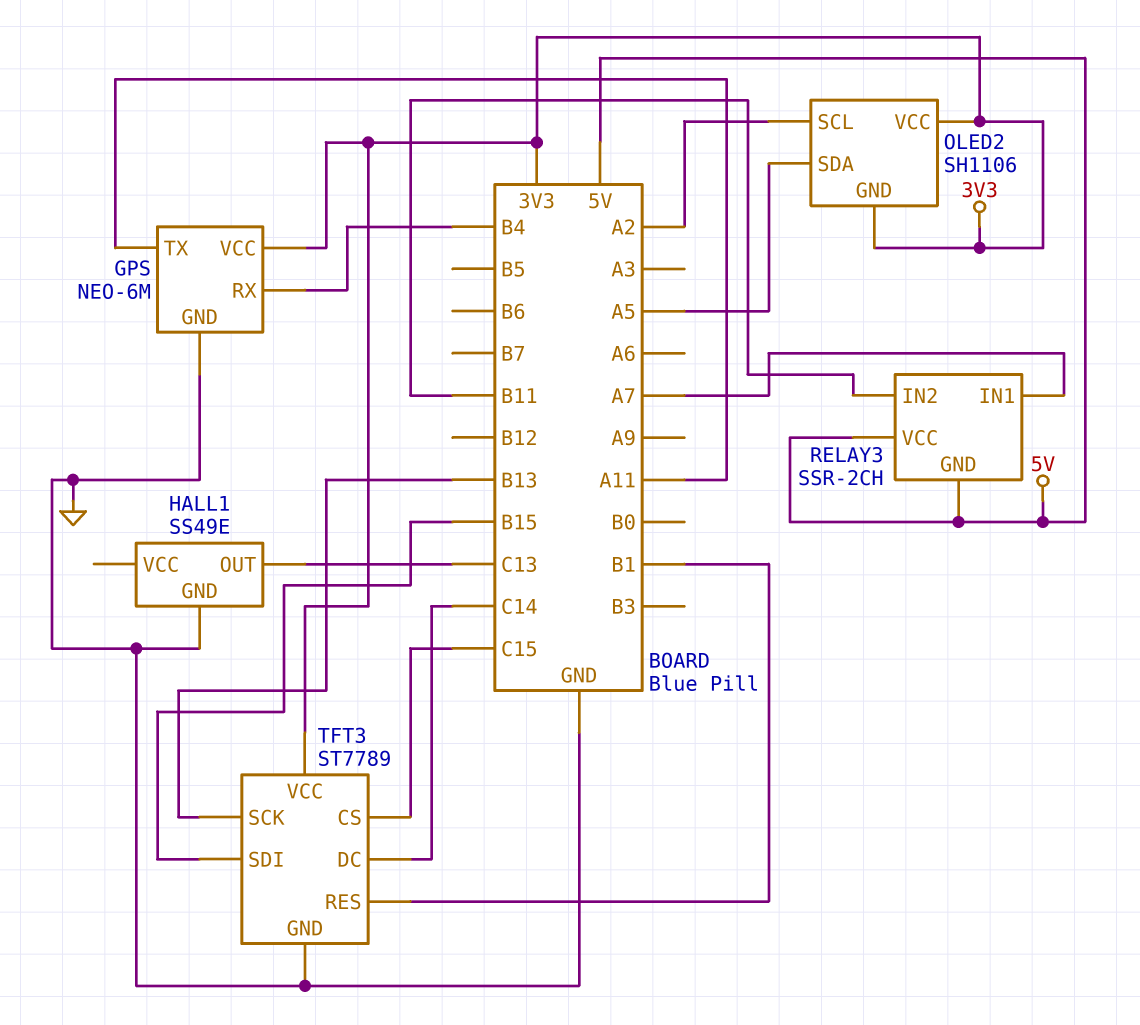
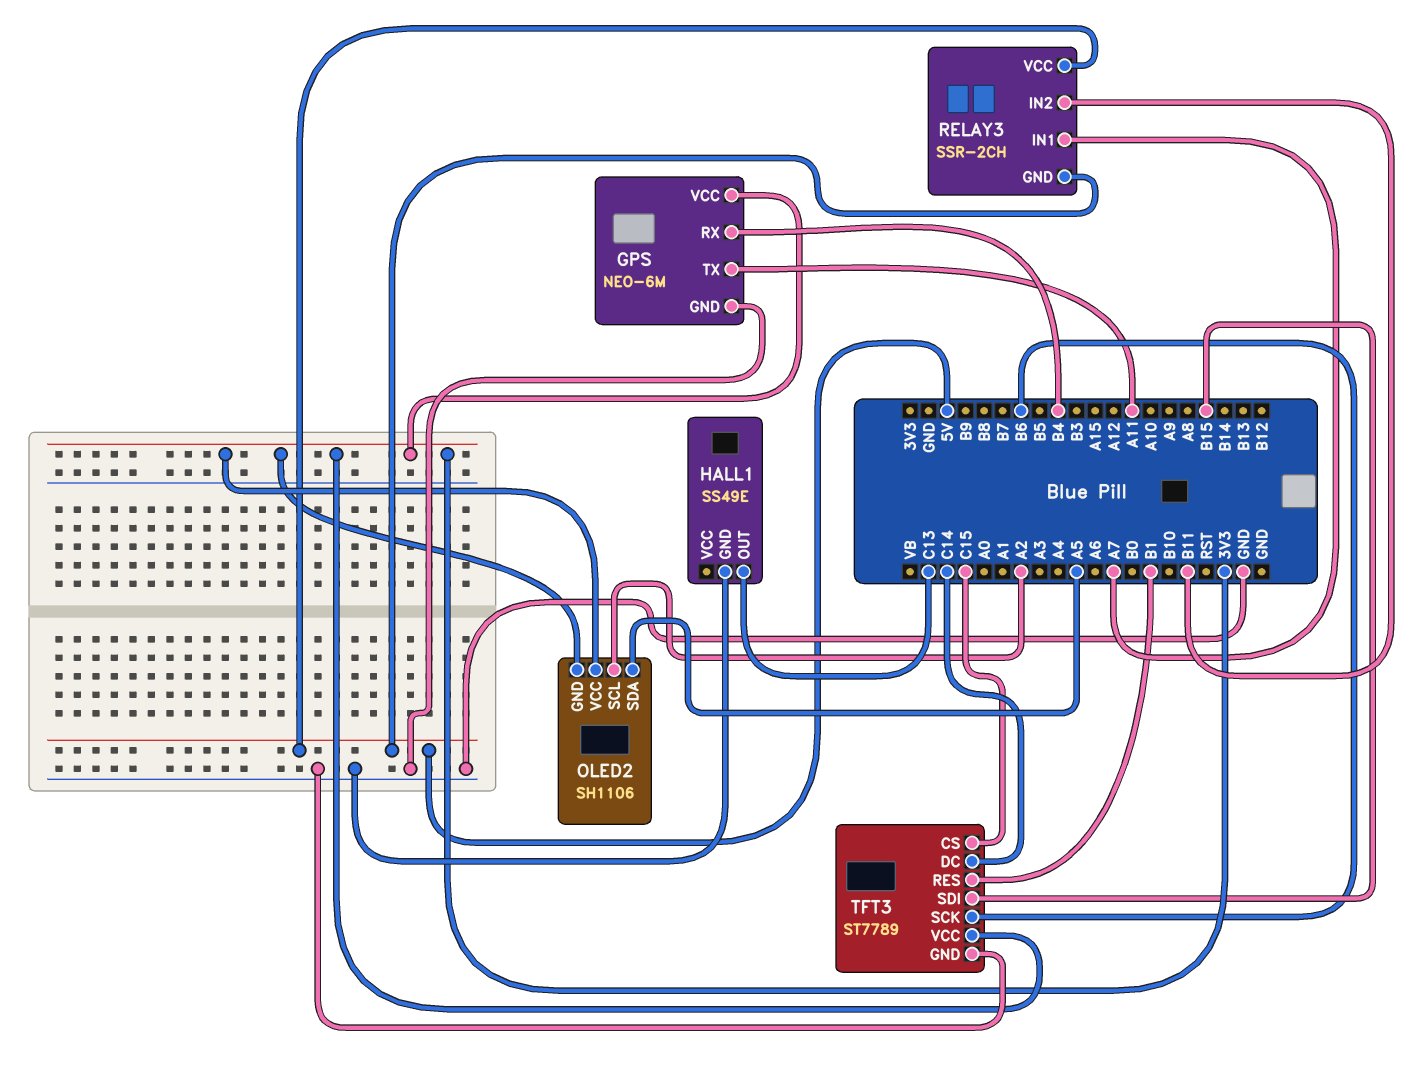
TFT3 pin SCK: B13 -> B6

